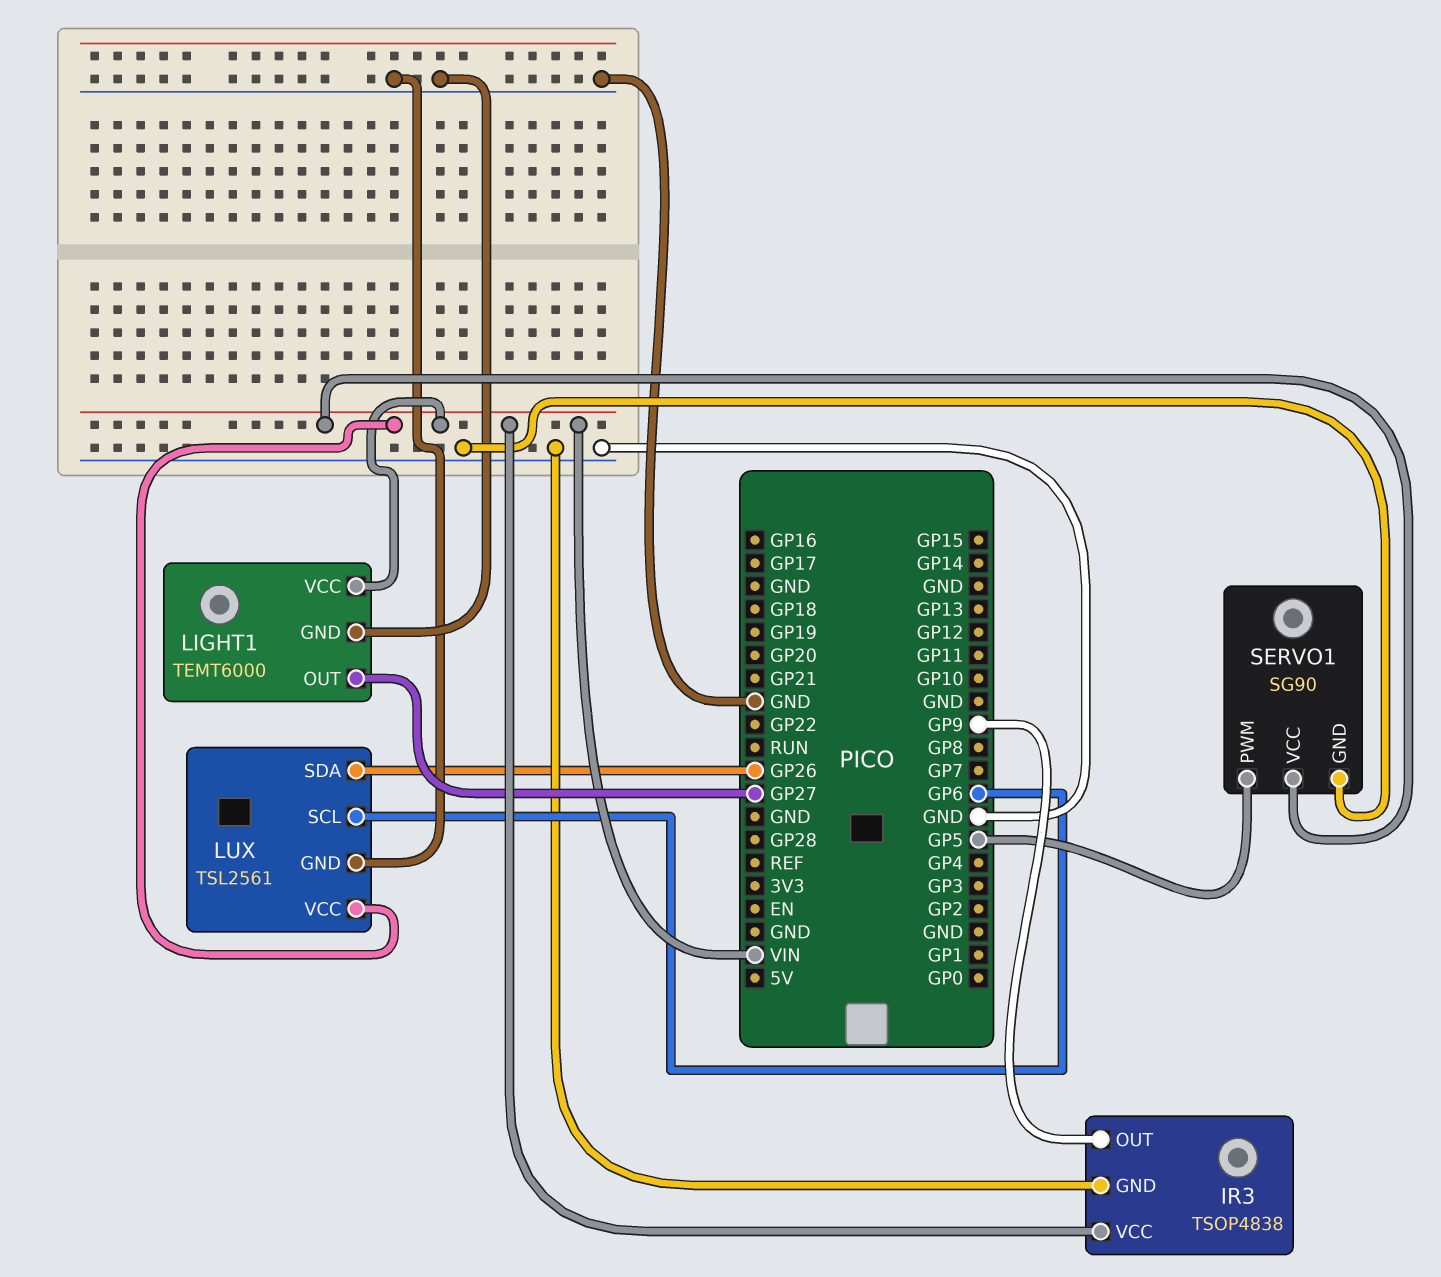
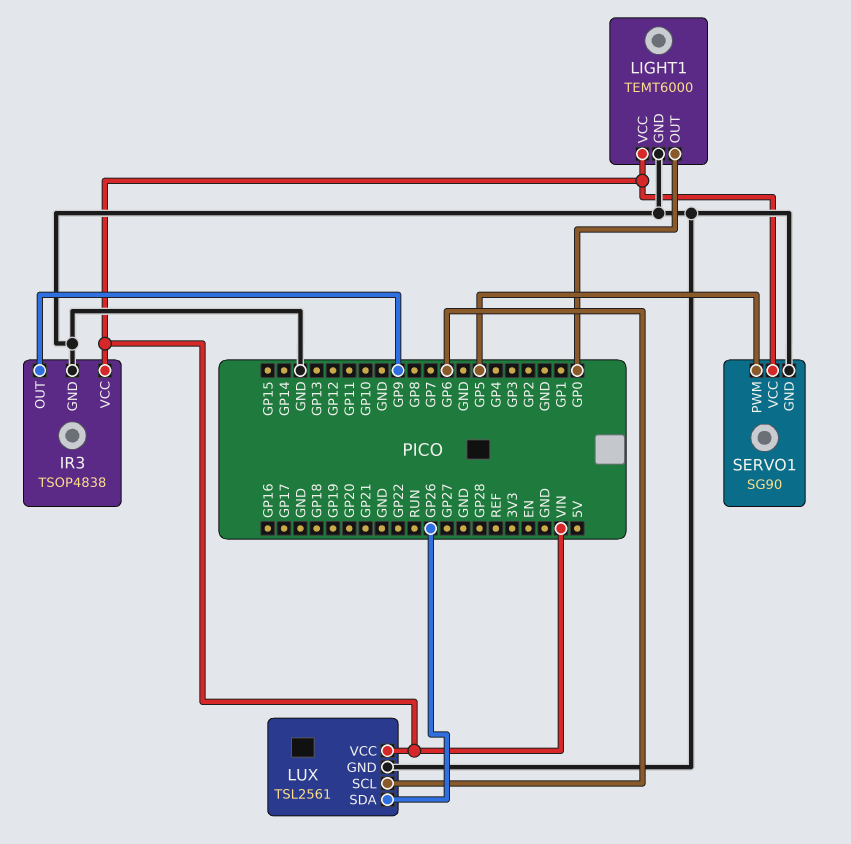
LIGHT1 pin OUT: GP27 -> GP0

